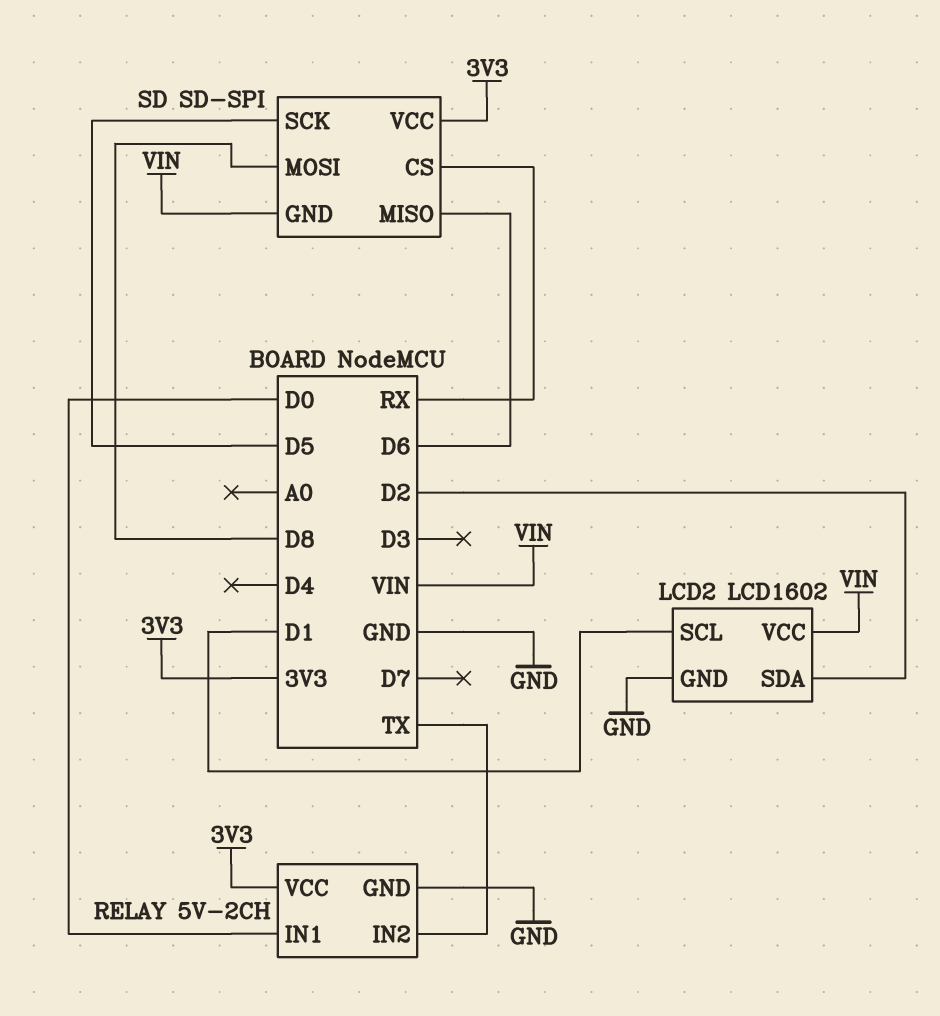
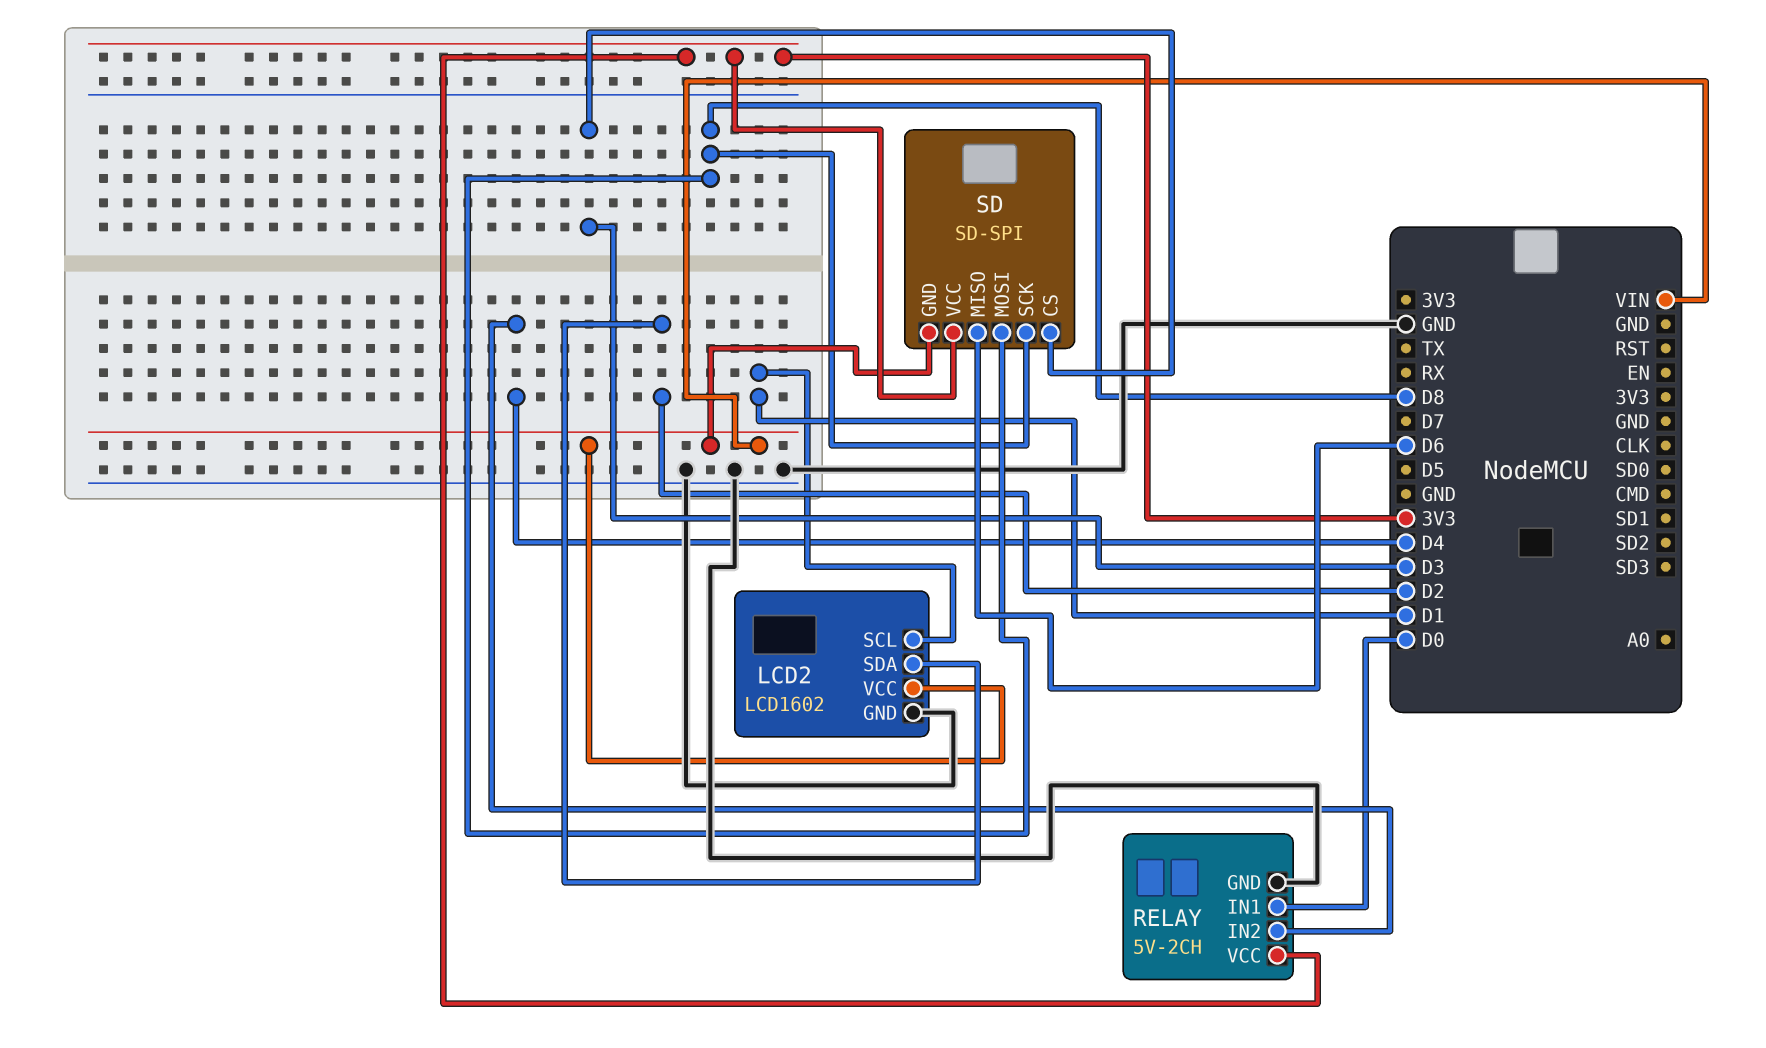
RELAY pin IN2: TX -> D4
SD pin CS: RX -> D3
SD pin SCK: D5 -> D8

